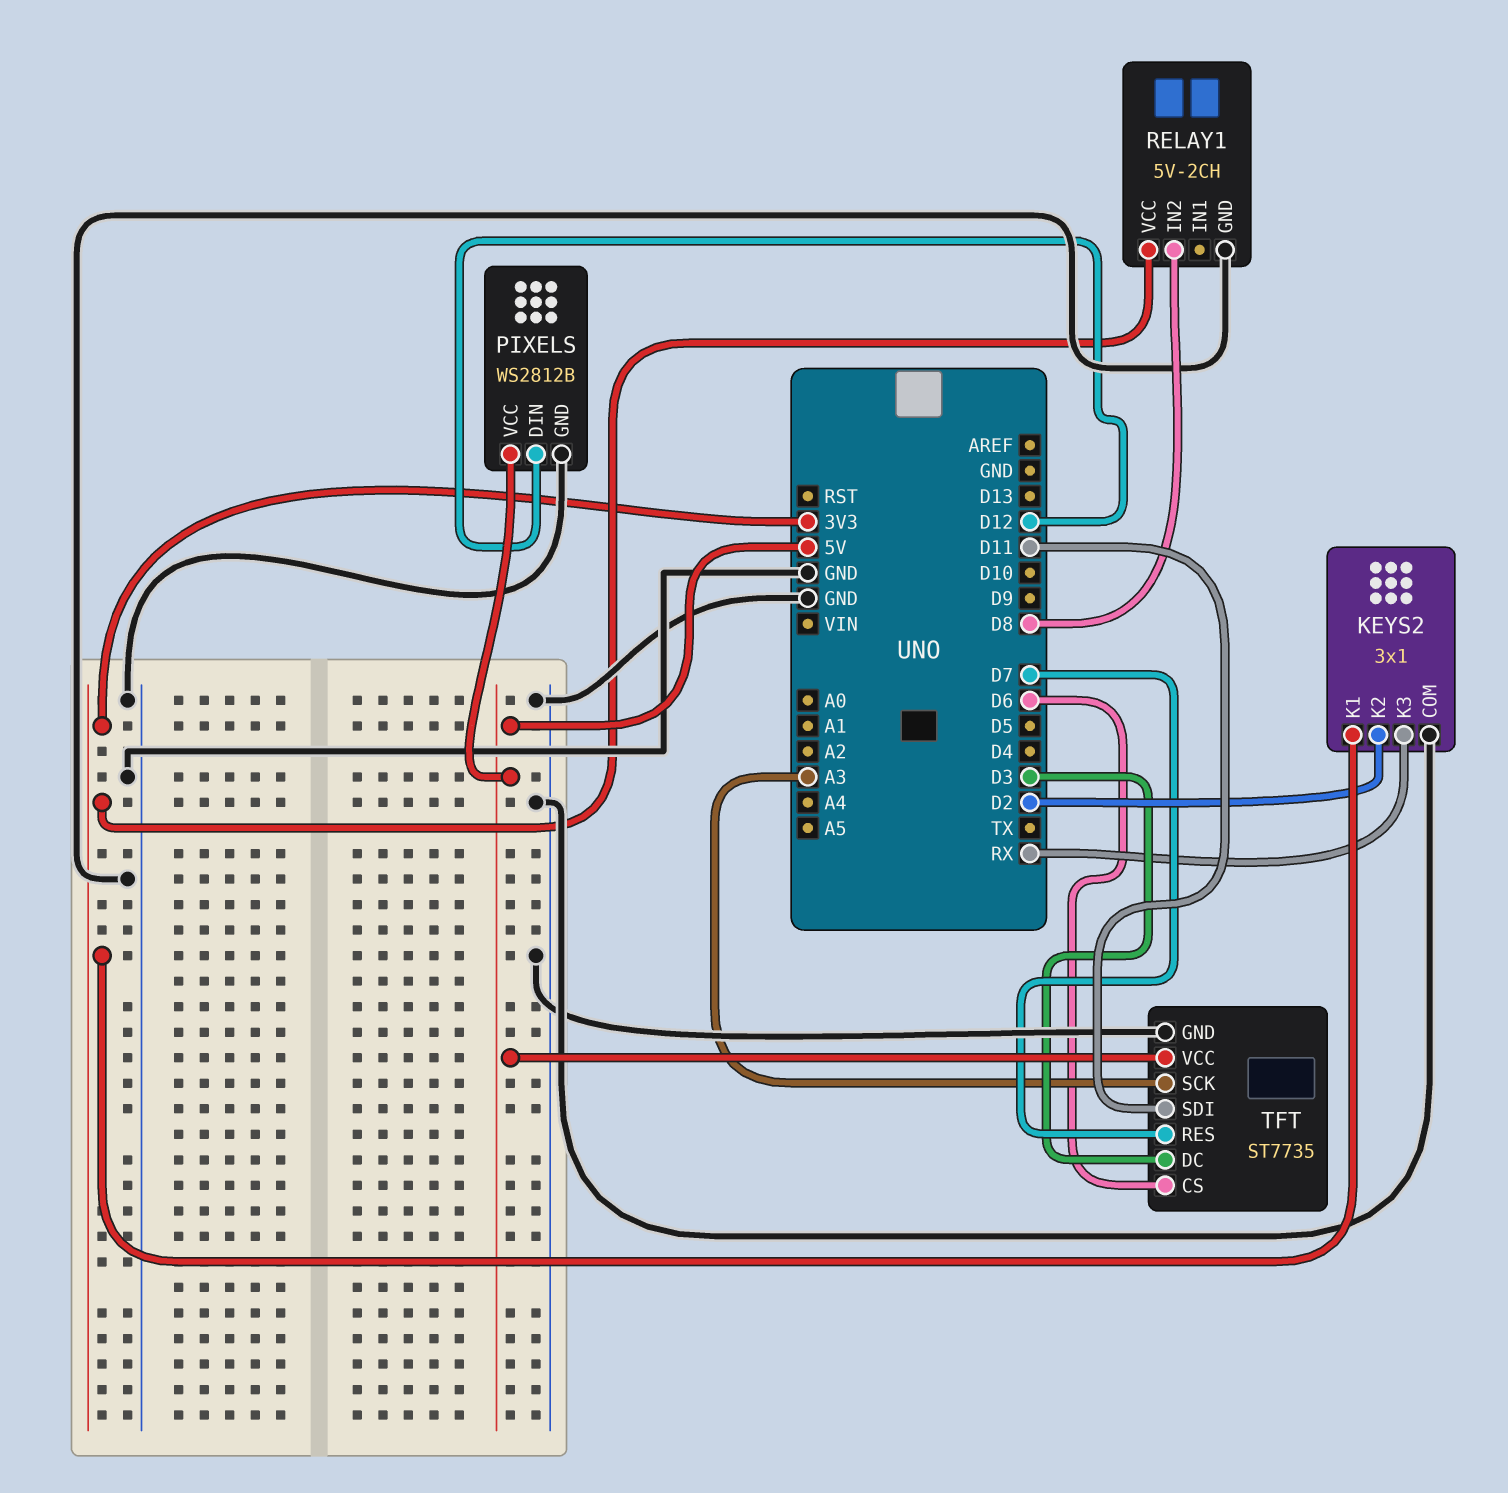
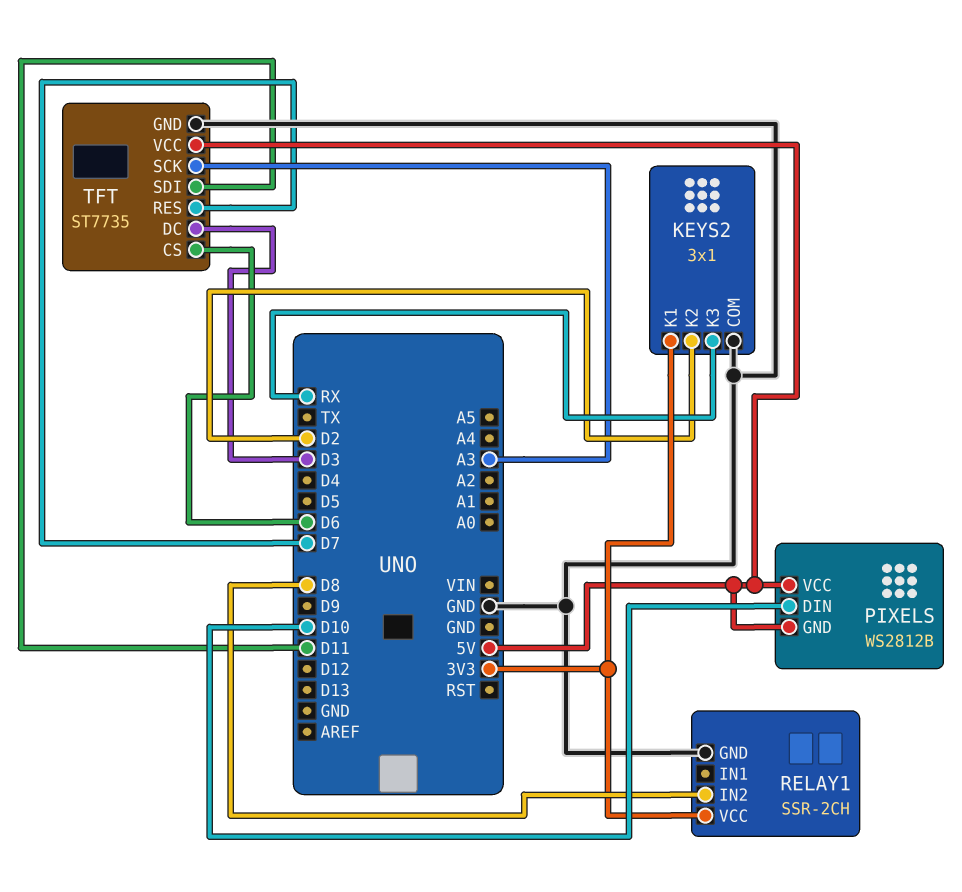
PIXELS pin DIN: D12 -> D10
PIXELS pin GND: GND -> 5V
RELAY1: 5V-2CH -> SSR-2CH

